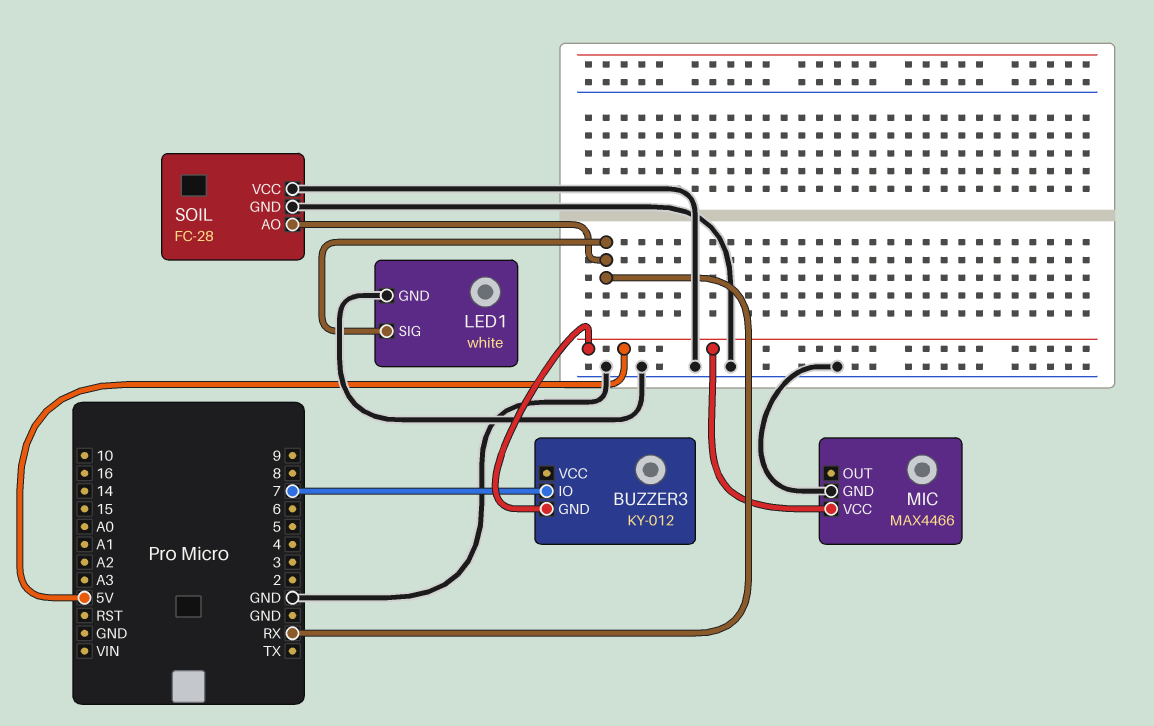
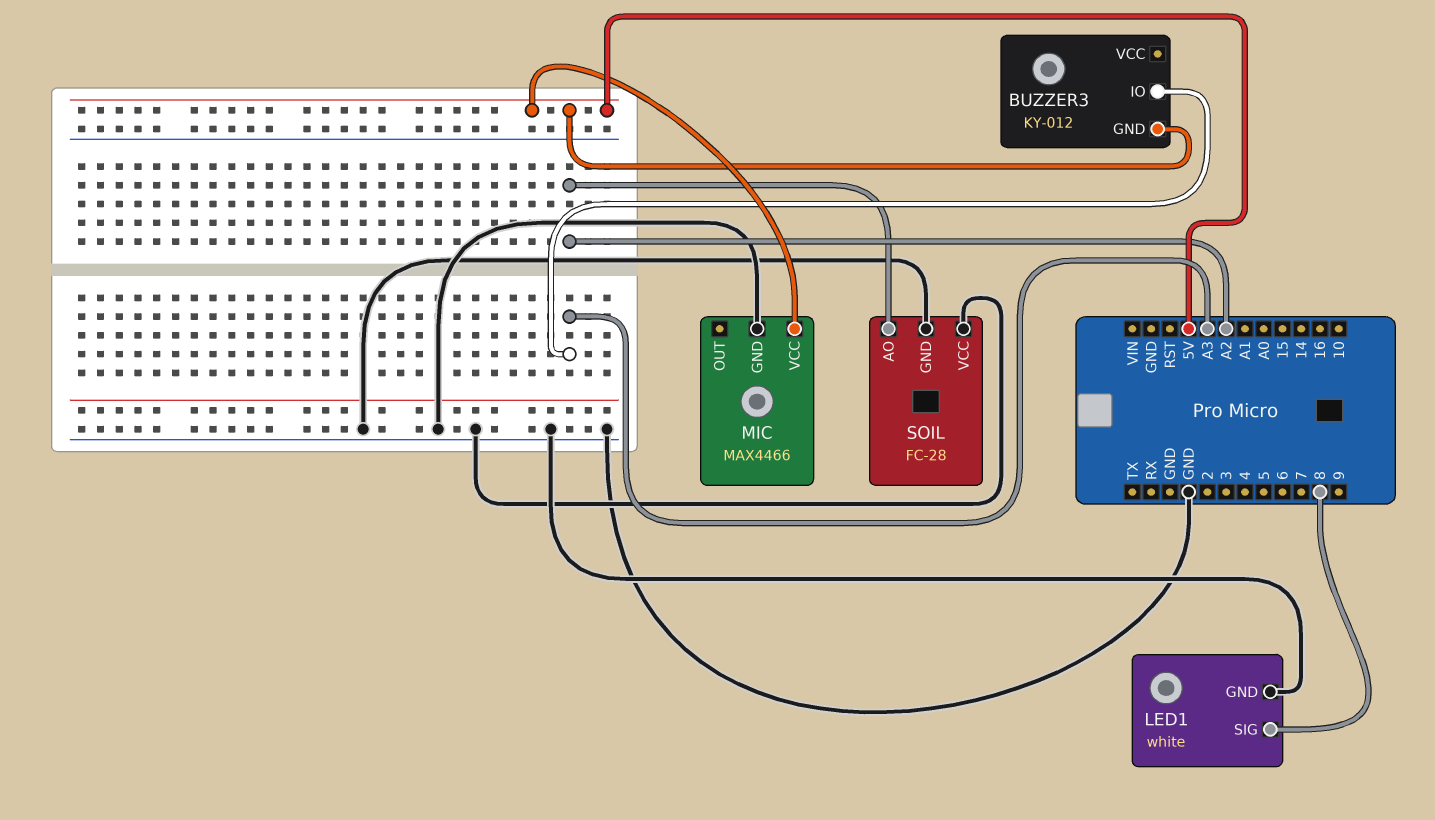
BUZZER3 pin IO: 7 -> A3
LED1 pin SIG: RX -> 8
SOIL pin AO: RX -> A2

